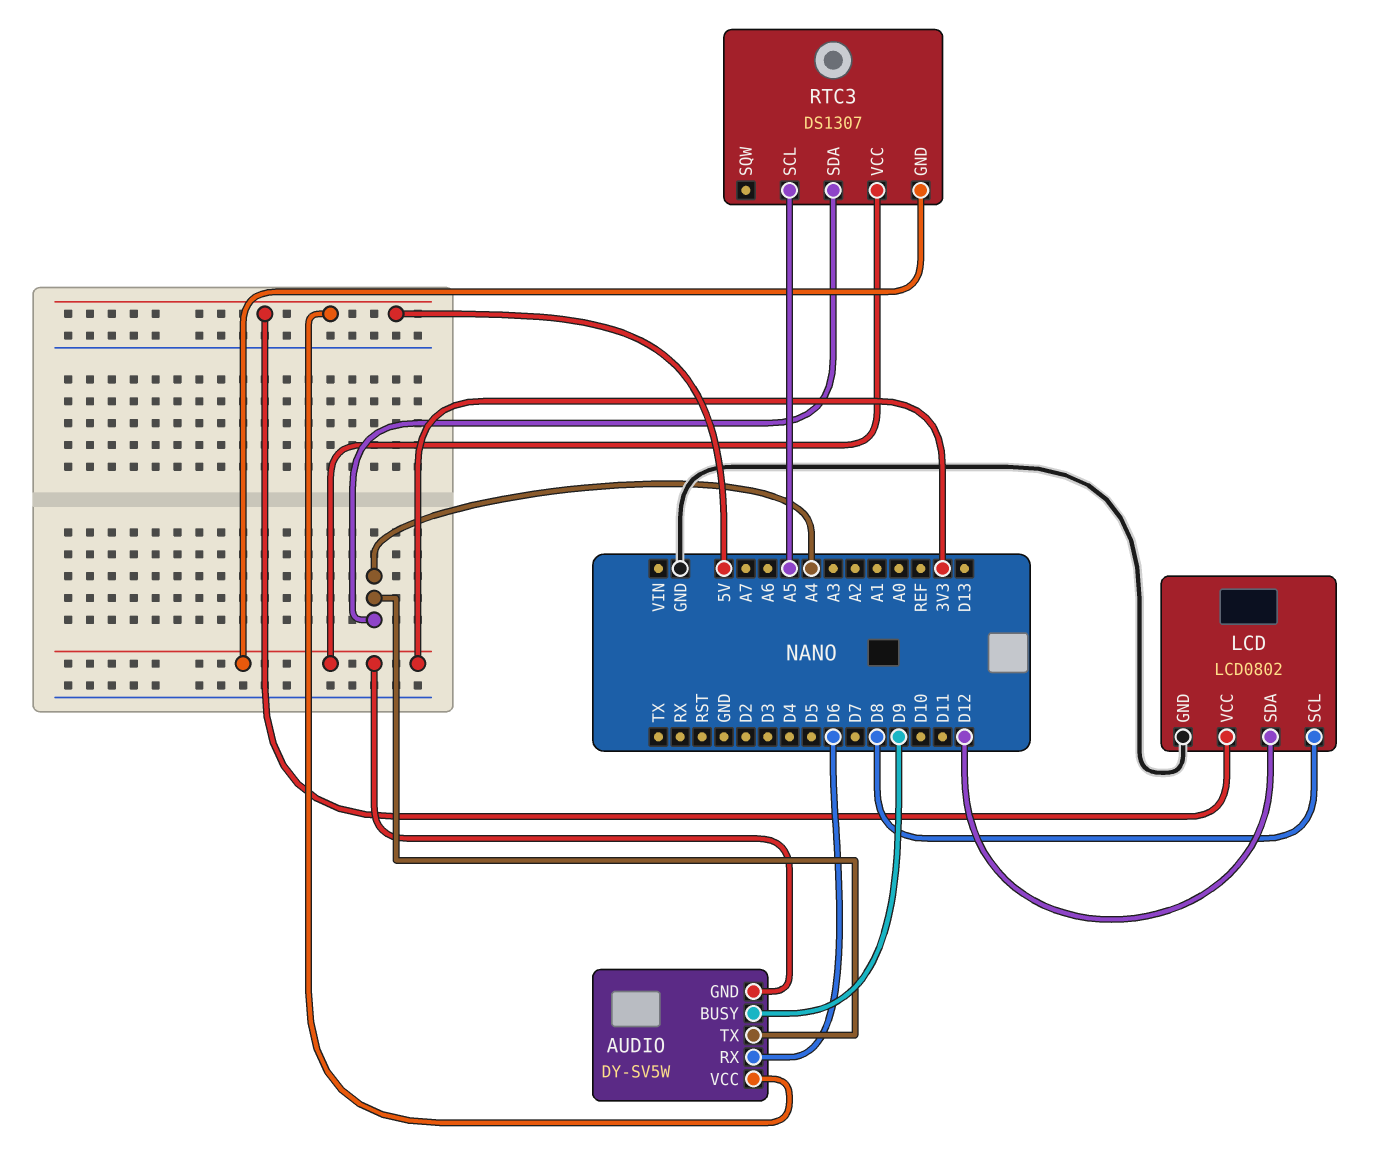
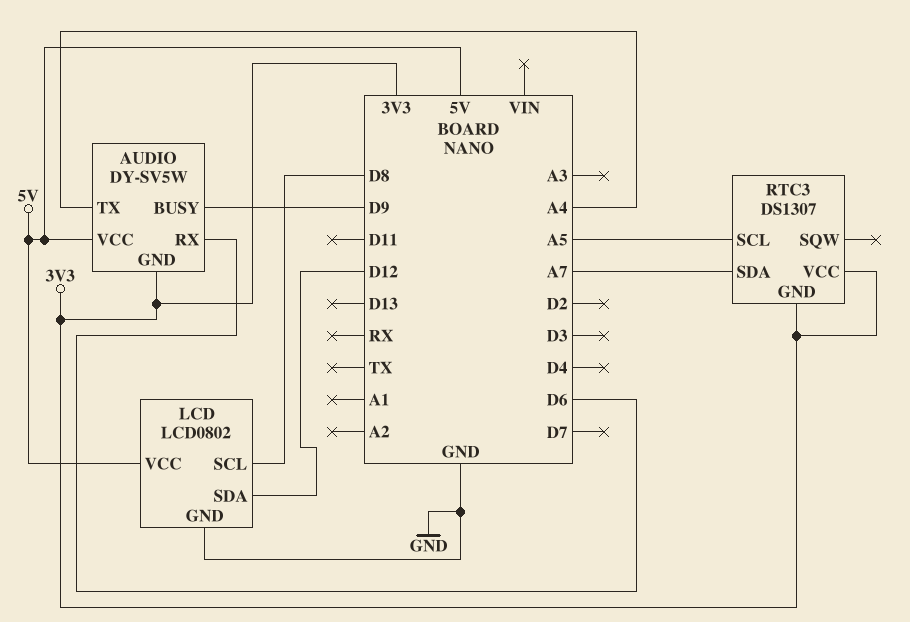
RTC3 pin SDA: A4 -> A7

